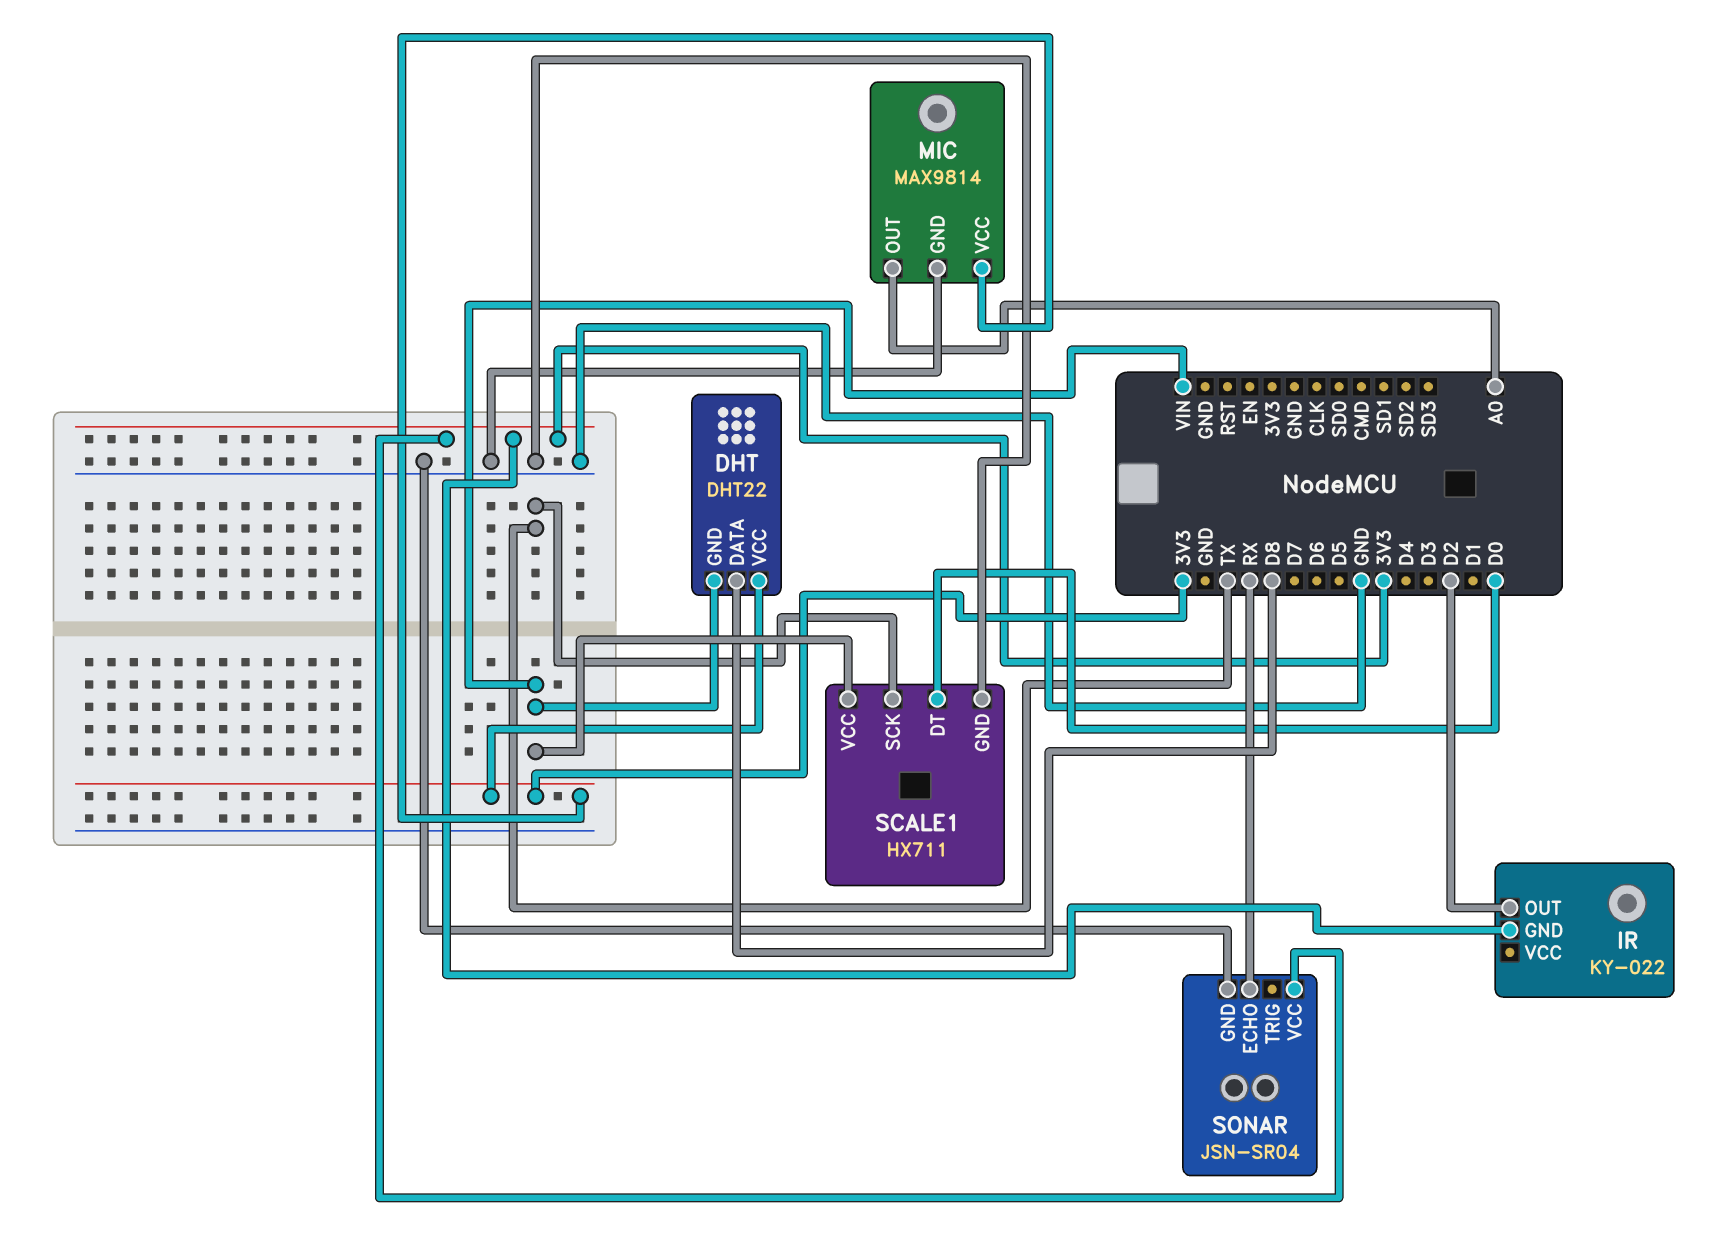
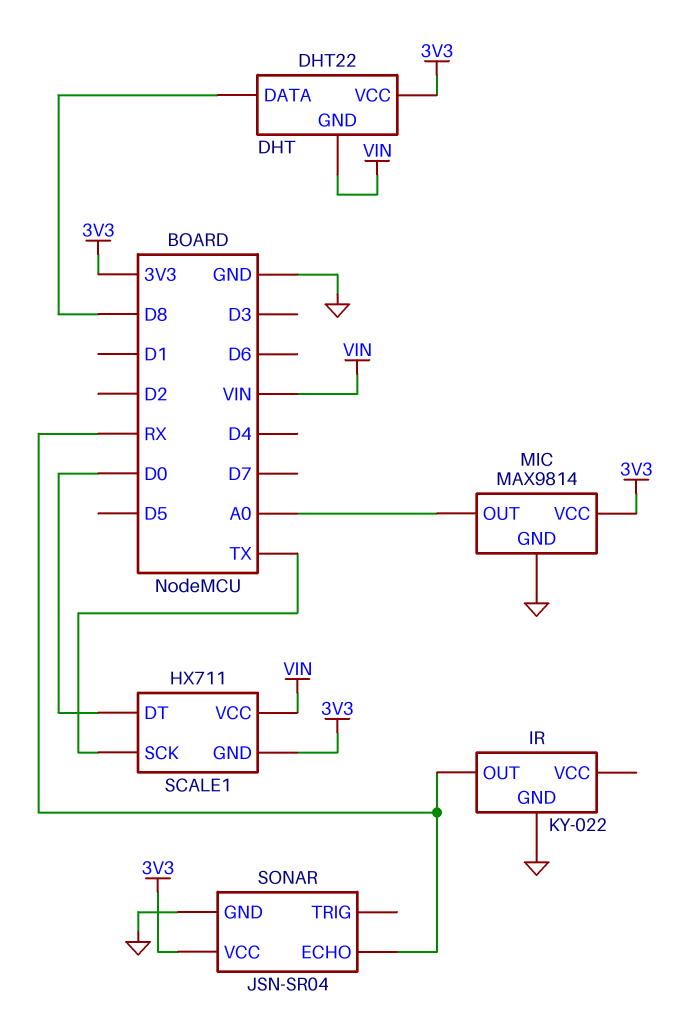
IR pin GND: 3V3 -> GND
IR pin OUT: D2 -> RX
SCALE1 pin GND: GND -> 3V3

